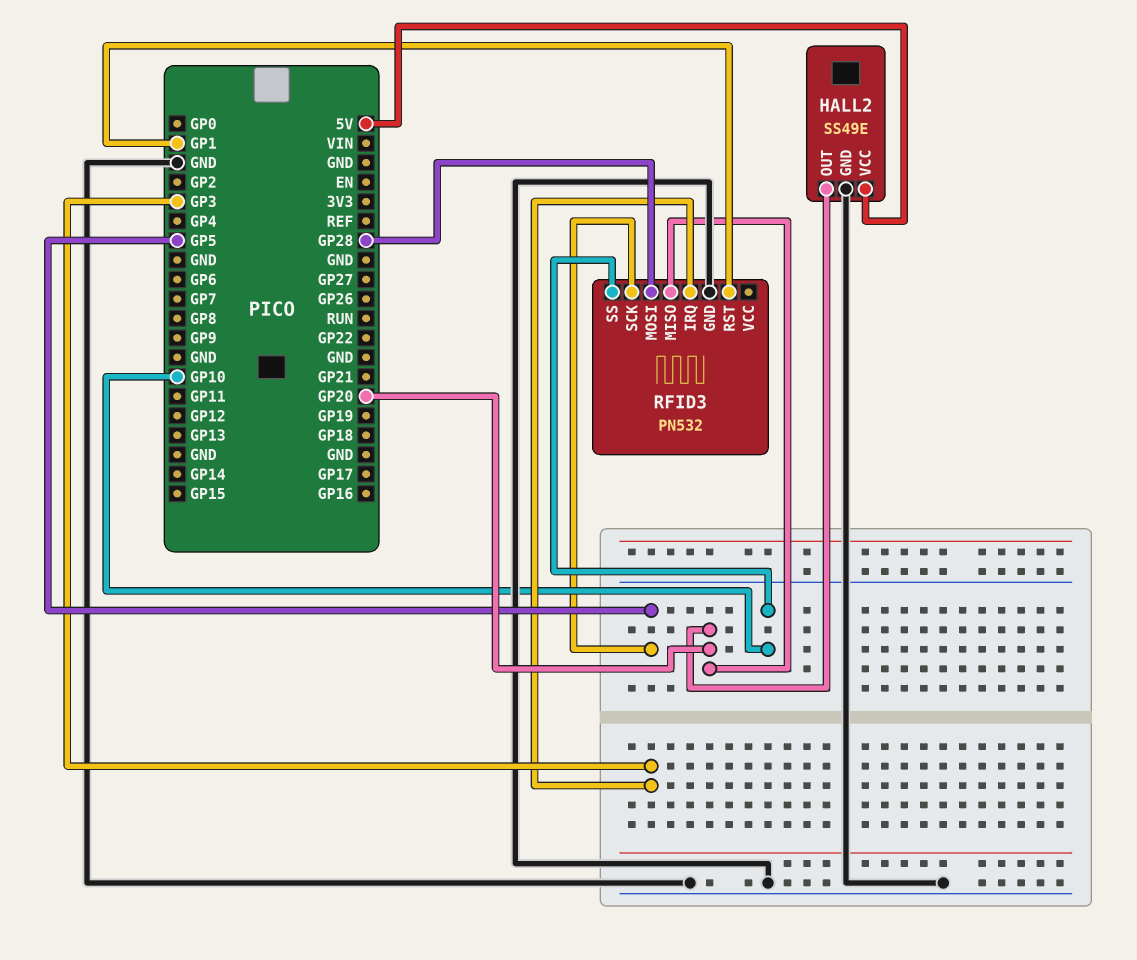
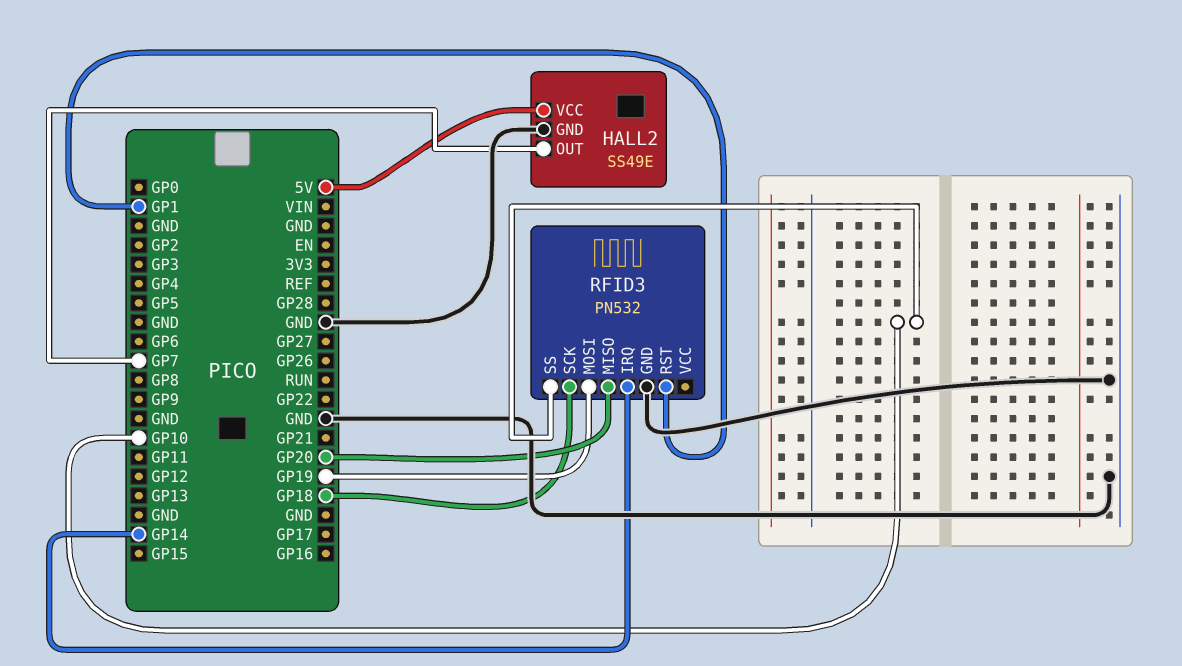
HALL2 pin OUT: GP20 -> GP7
RFID3 pin IRQ: GP3 -> GP14
RFID3 pin MOSI: GP28 -> GP19
RFID3 pin SCK: GP5 -> GP18

